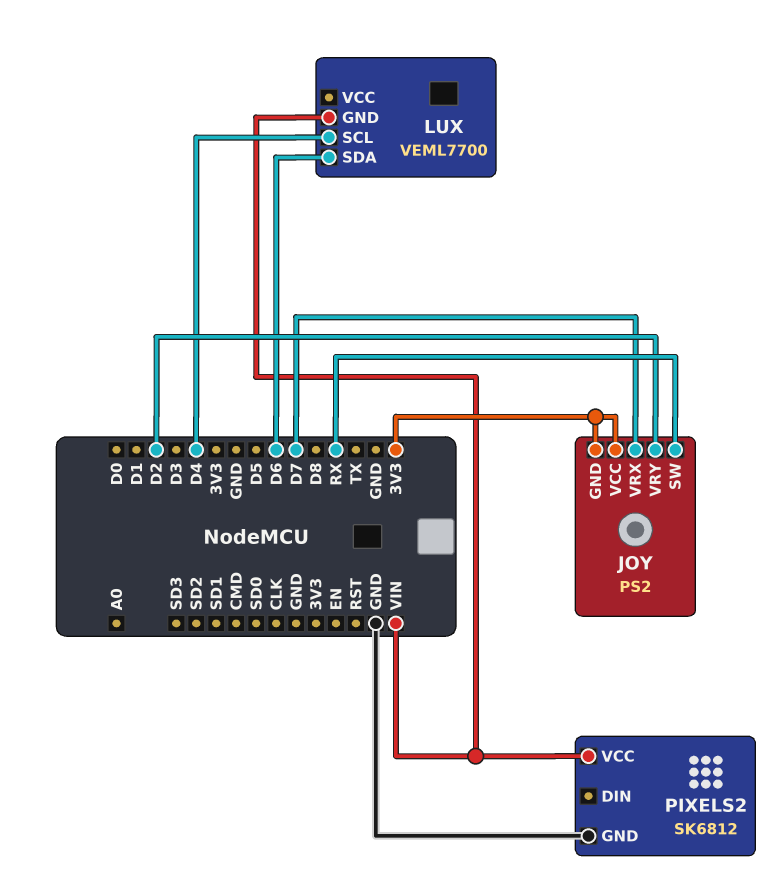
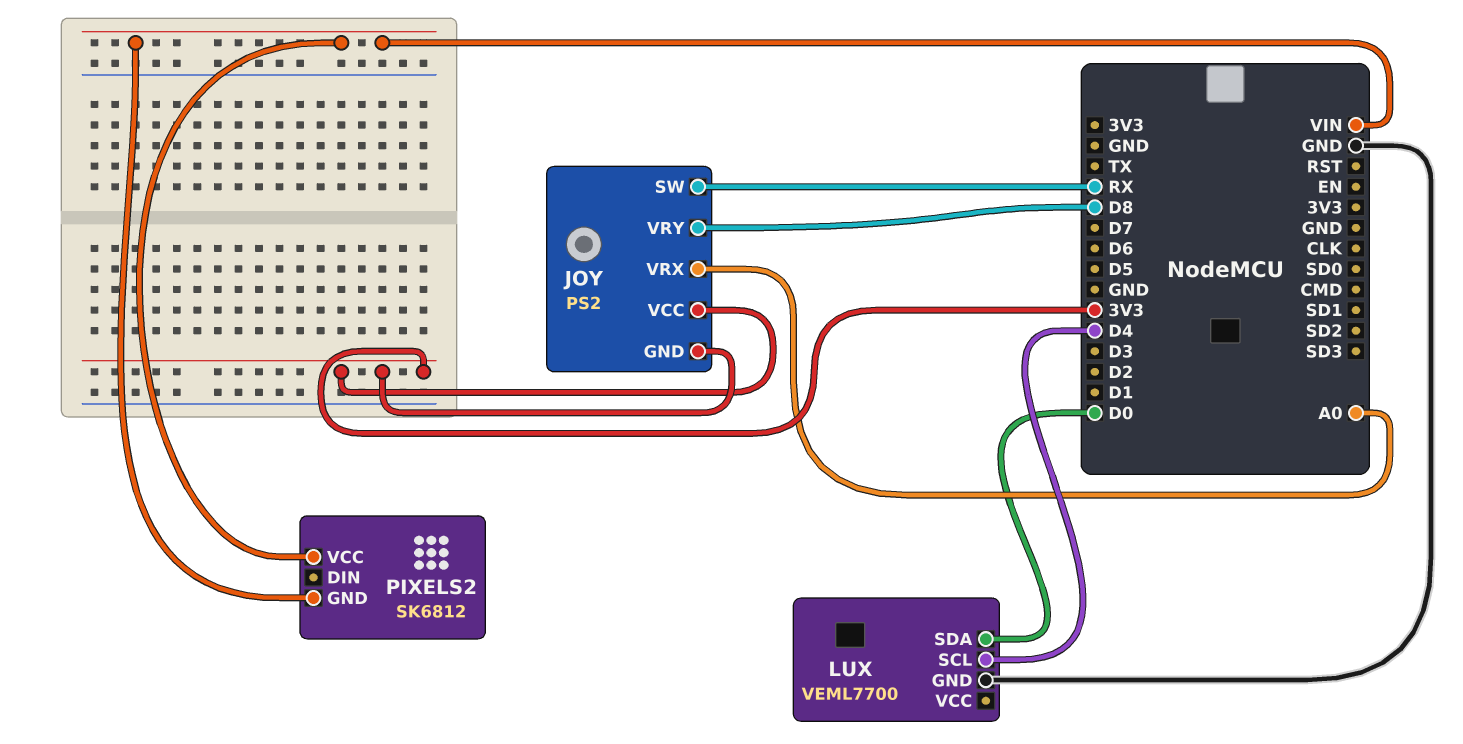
JOY pin VRX: D7 -> A0
JOY pin VRY: D2 -> D8
LUX pin GND: VIN -> GND
LUX pin SDA: D6 -> D0
PIXELS2 pin GND: GND -> VIN

